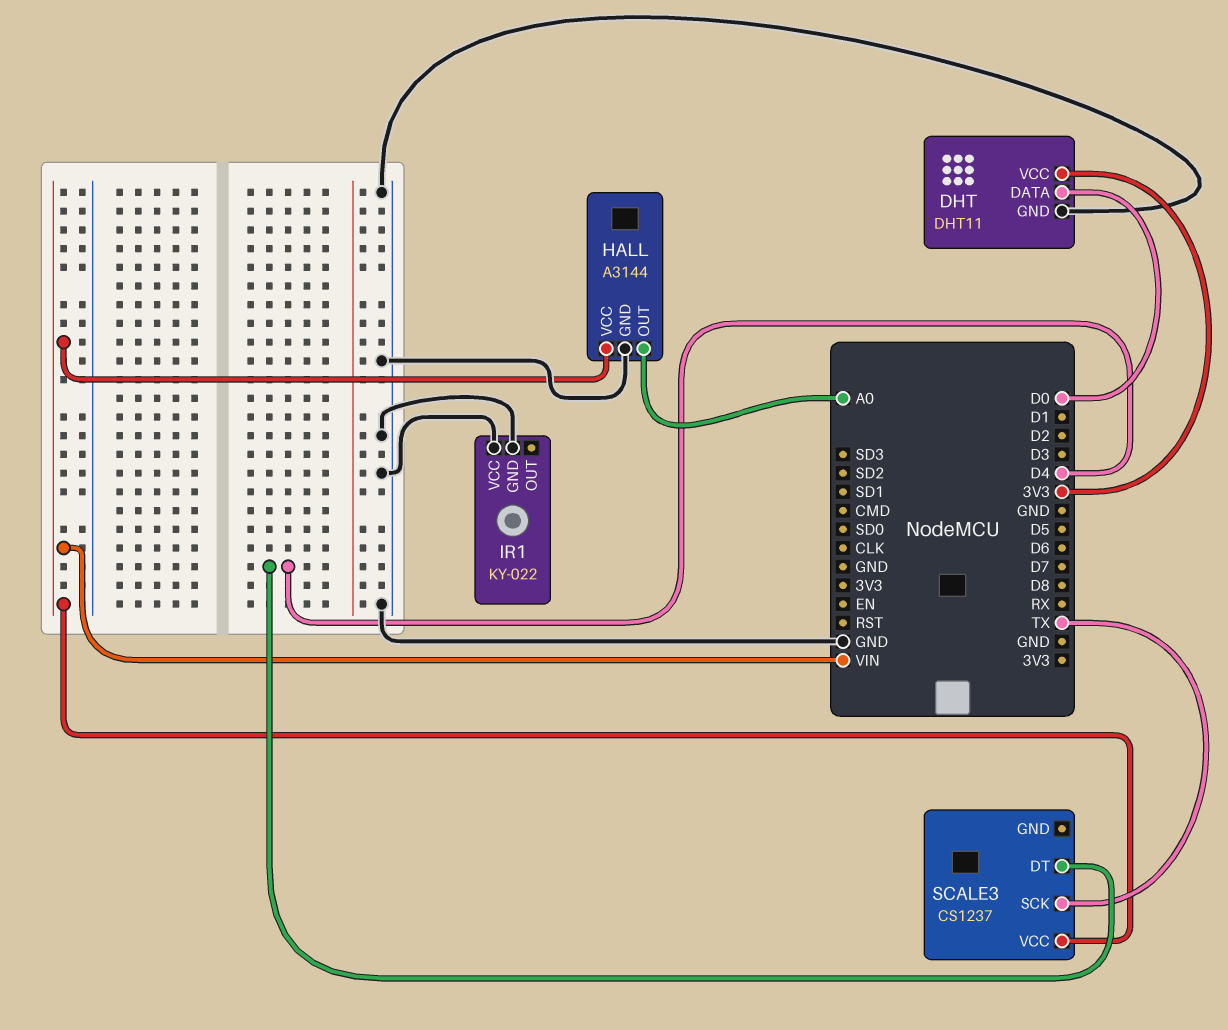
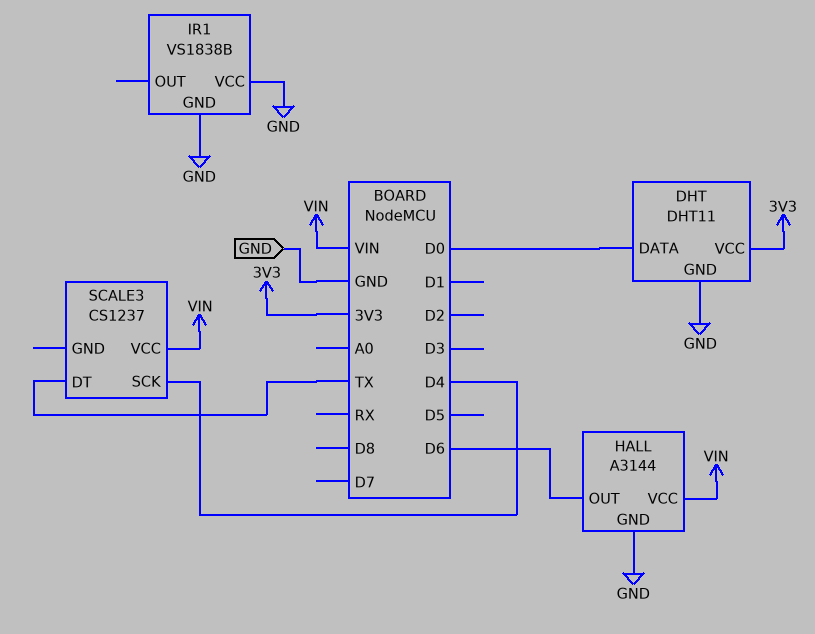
HALL pin OUT: A0 -> D6
IR1: KY-022 -> VS1838B
SCALE3 pin DT: D4 -> TX
SCALE3 pin SCK: TX -> D4

